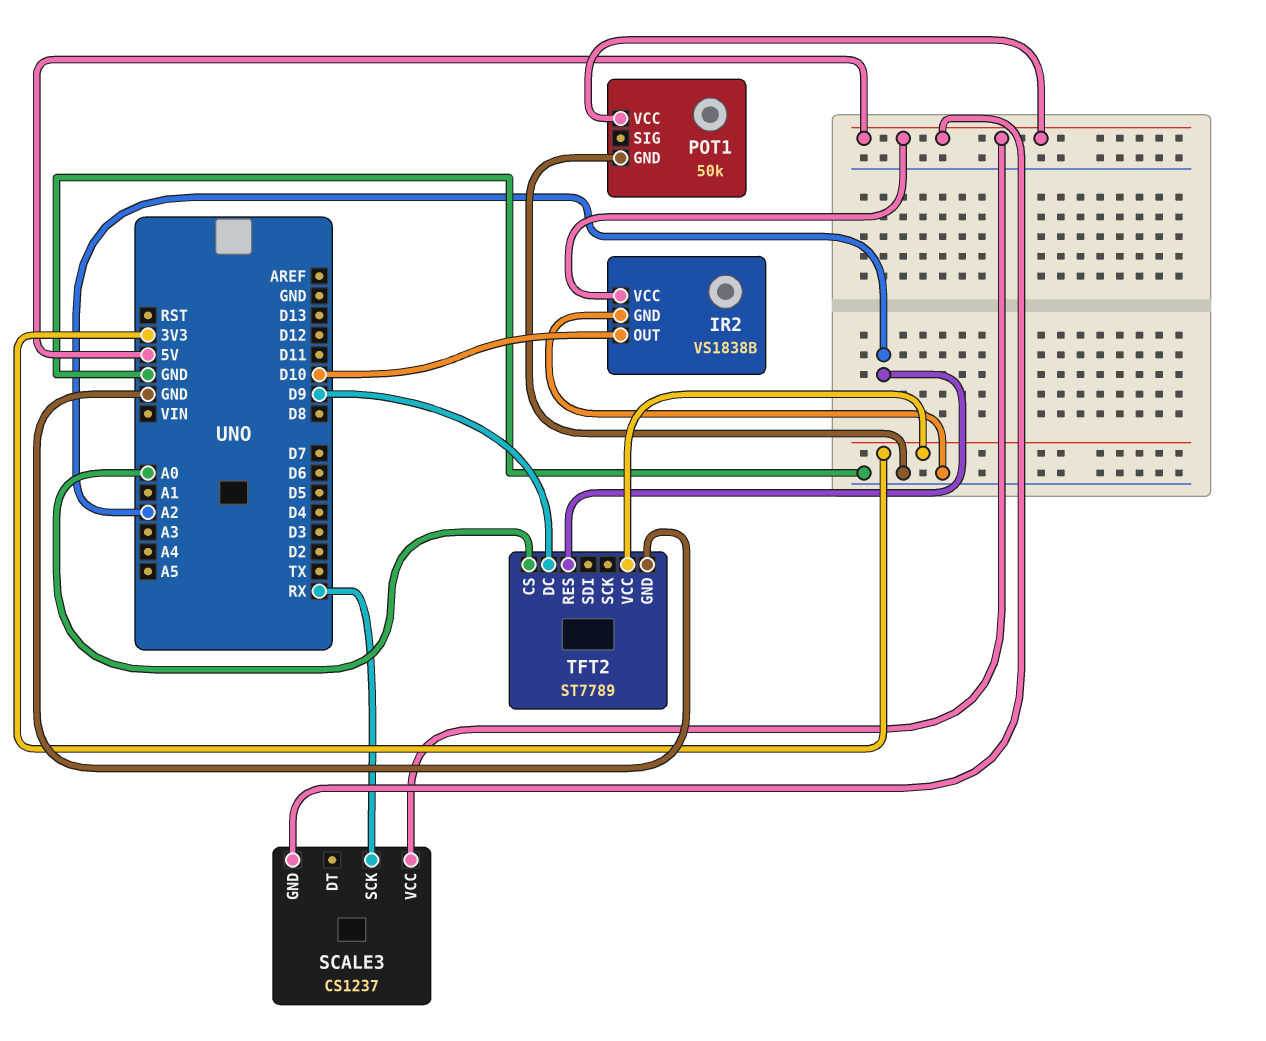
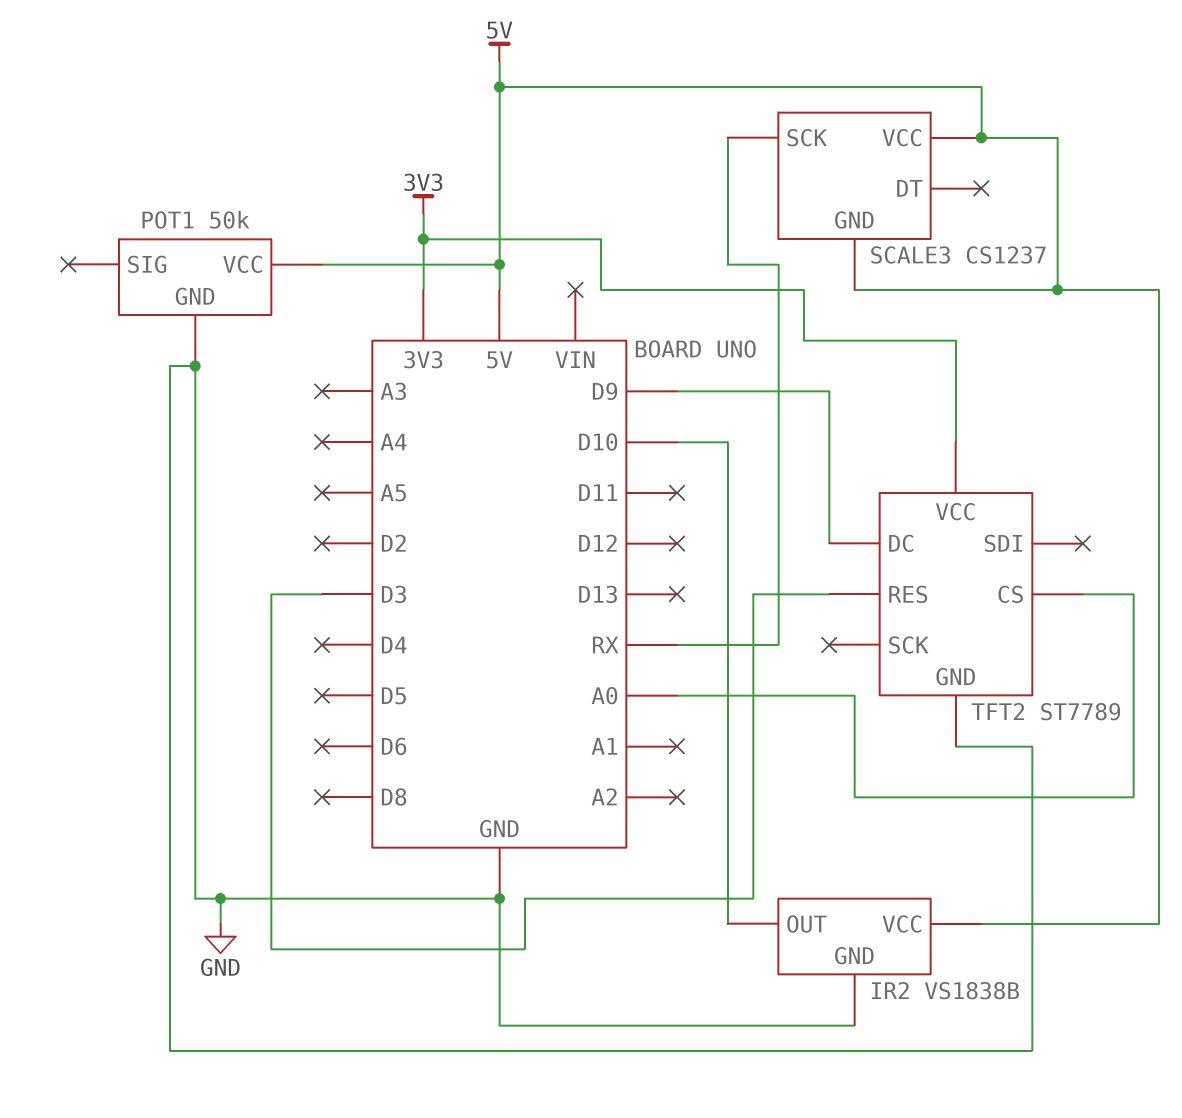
TFT2 pin RES: A2 -> D3

